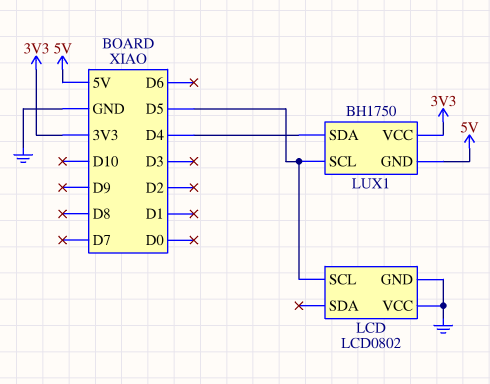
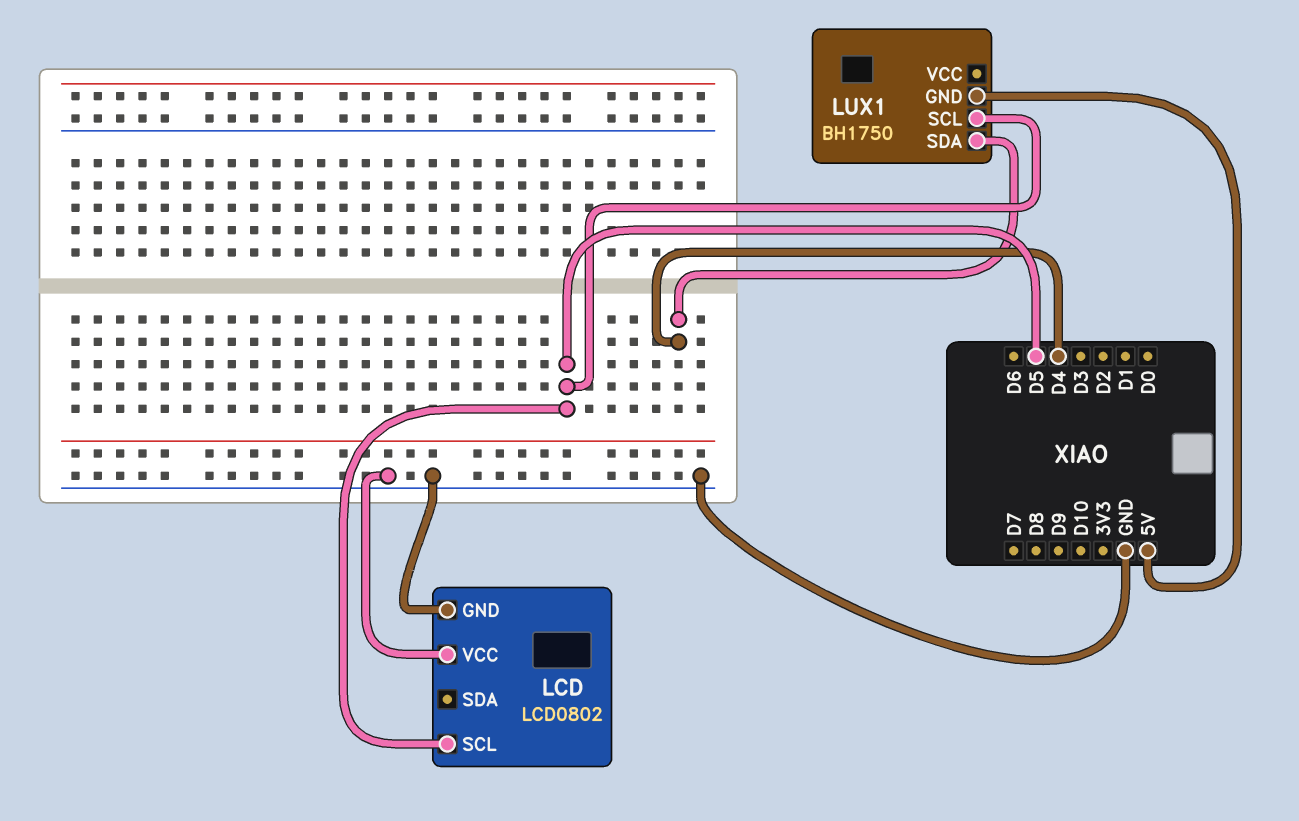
LUX1 pin VCC: 3V3 -> none

